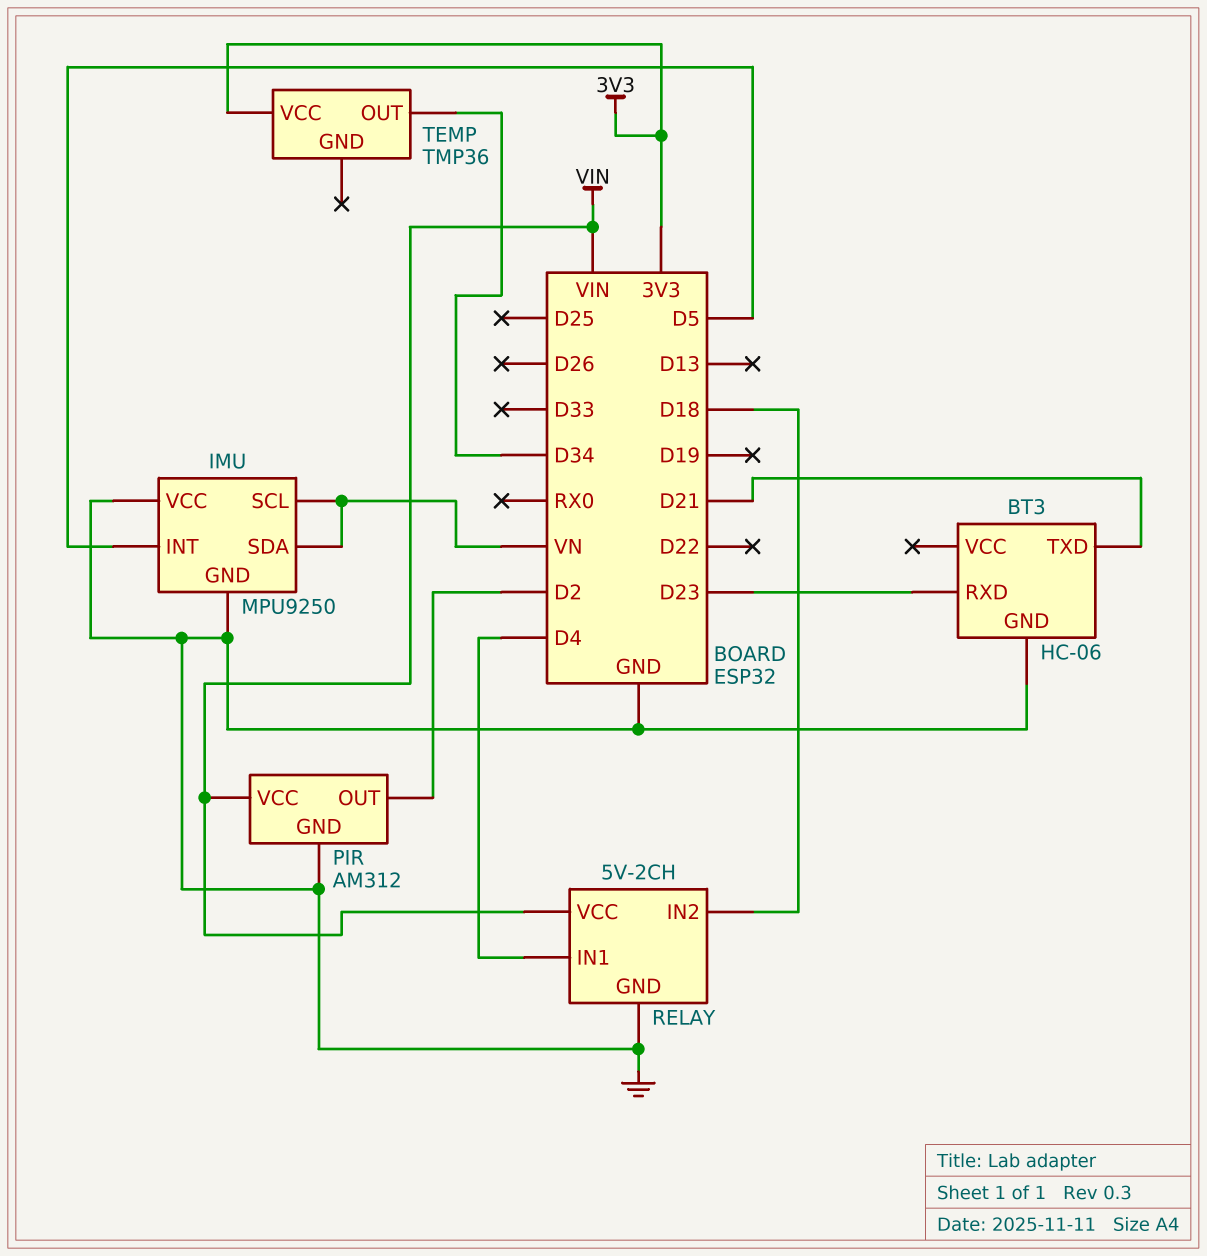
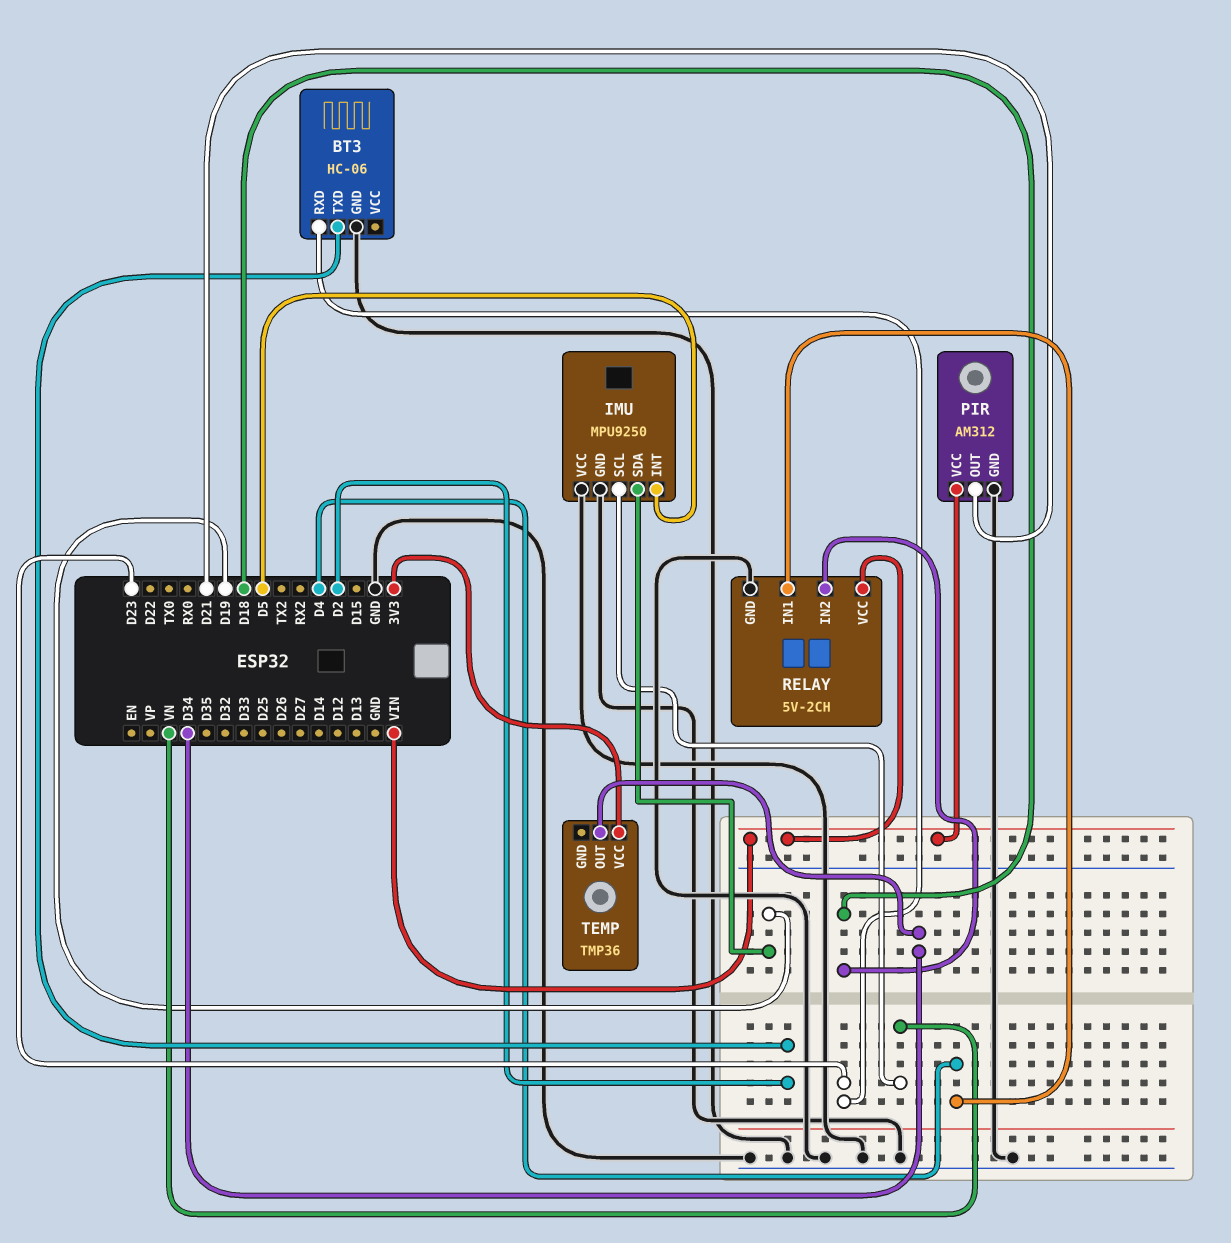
BT3 pin TXD: D21 -> D2
IMU pin SDA: VN -> D19
PIR pin OUT: D2 -> D21

